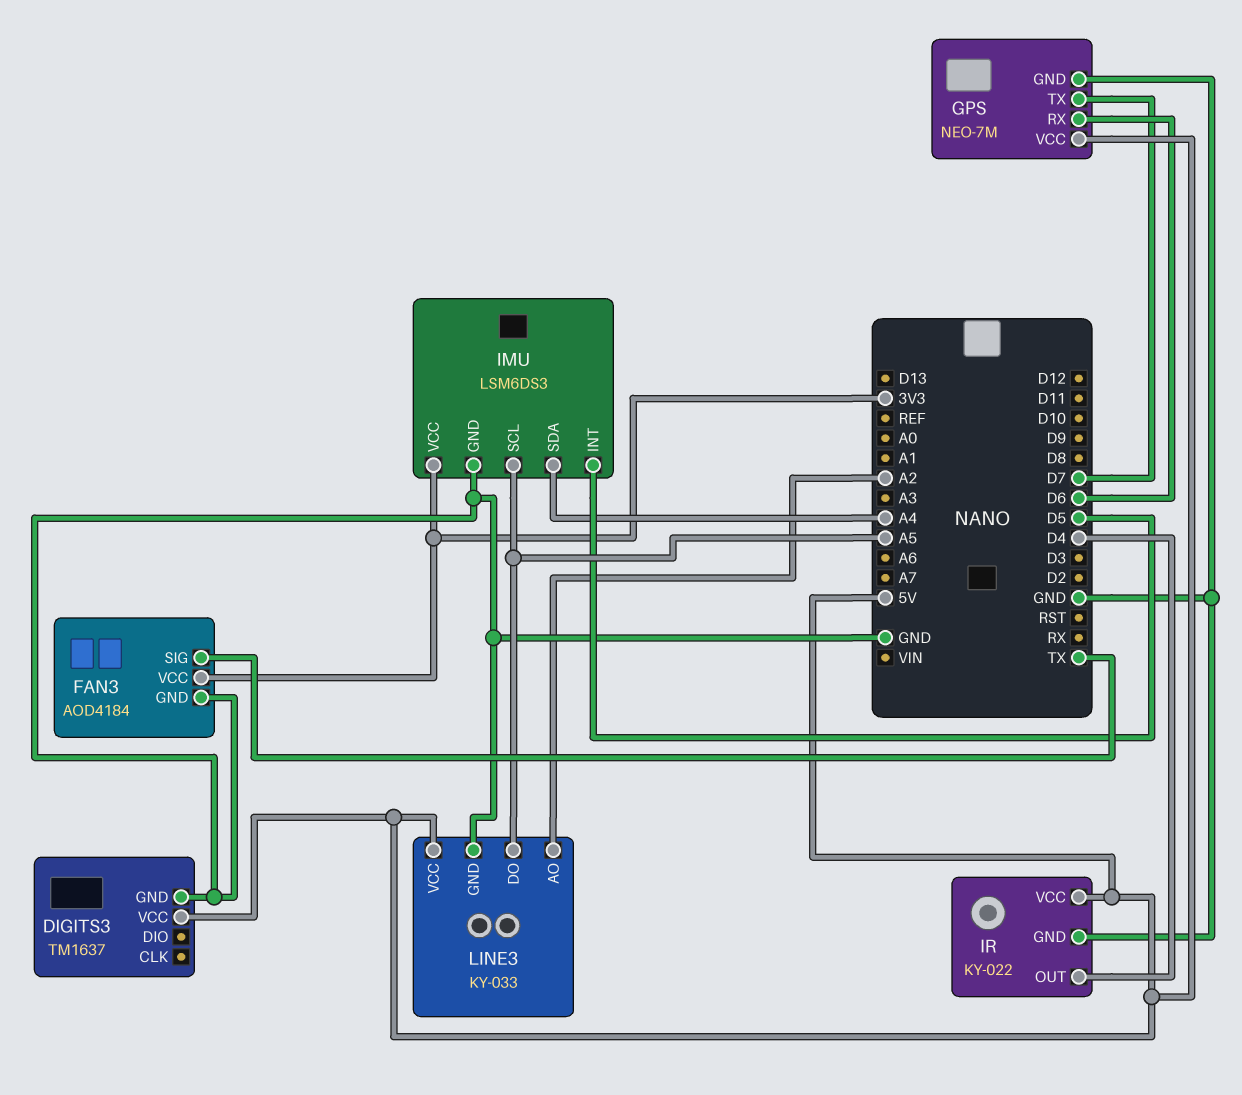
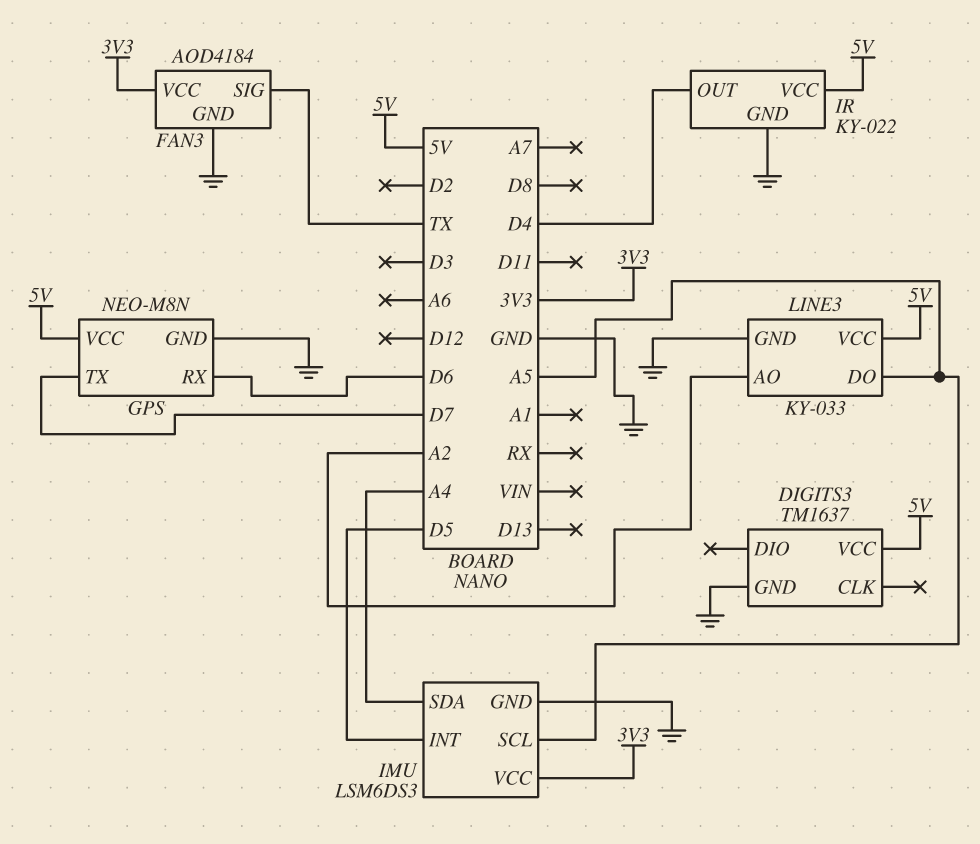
GPS: NEO-7M -> NEO-M8N

